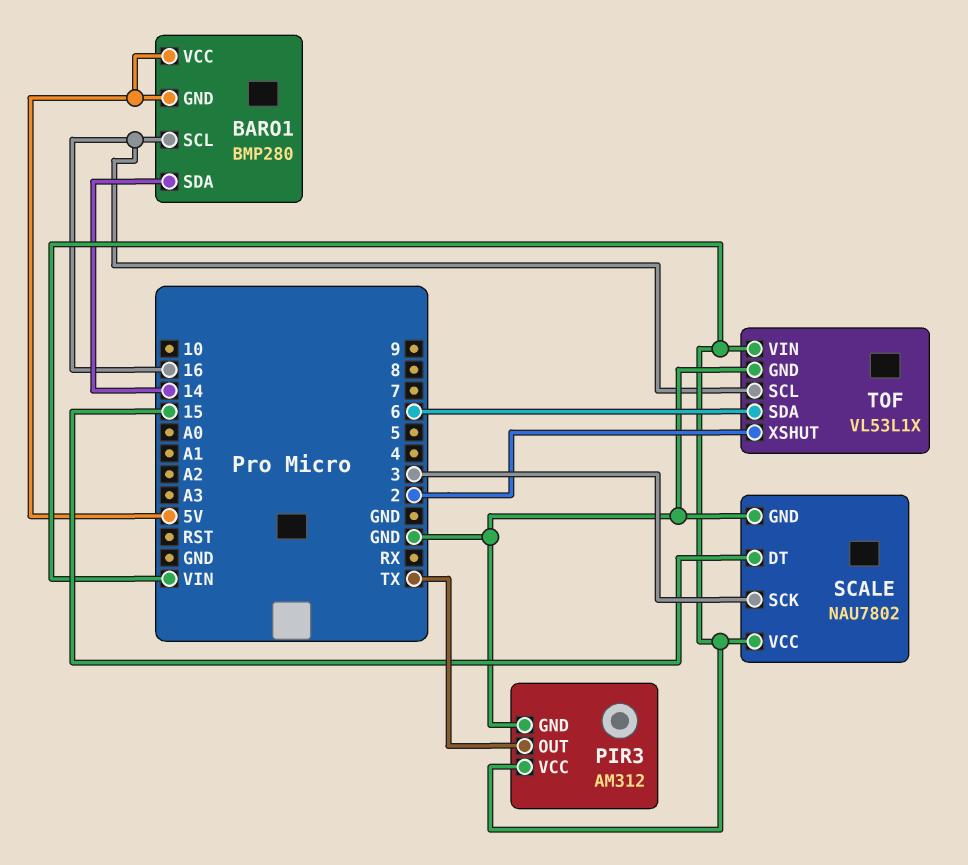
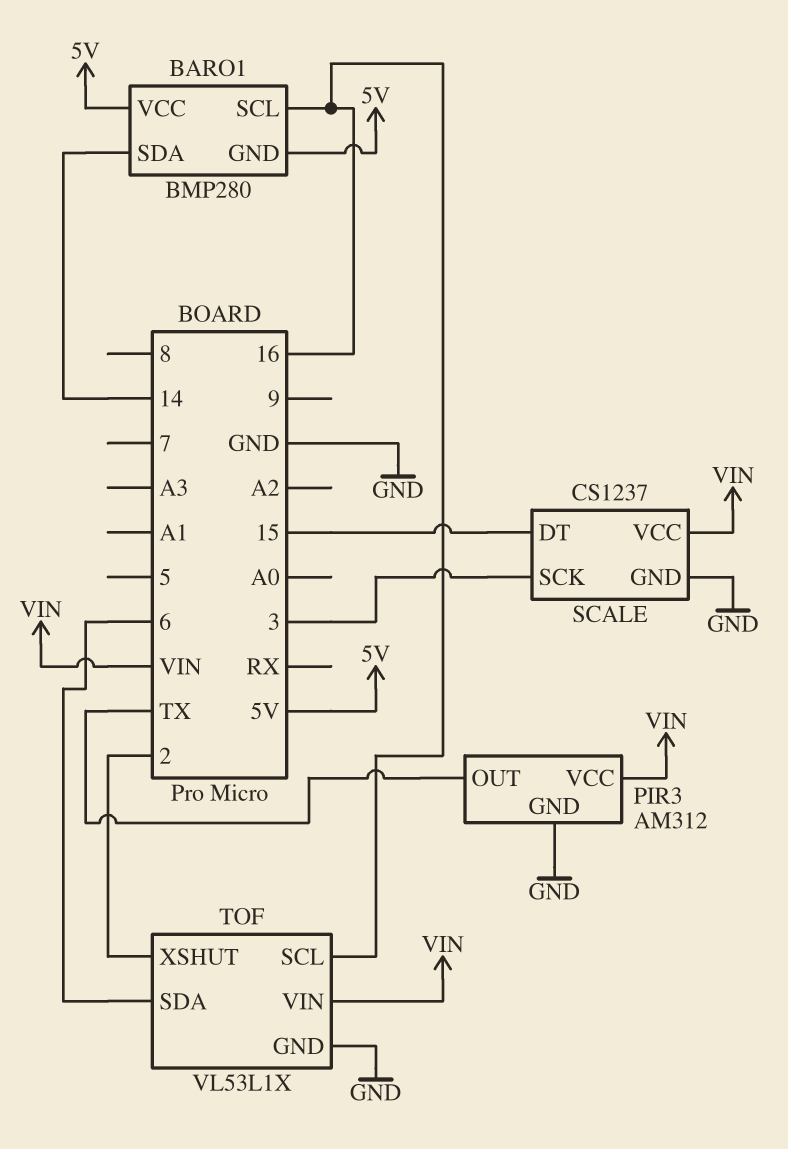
SCALE: NAU7802 -> CS1237

